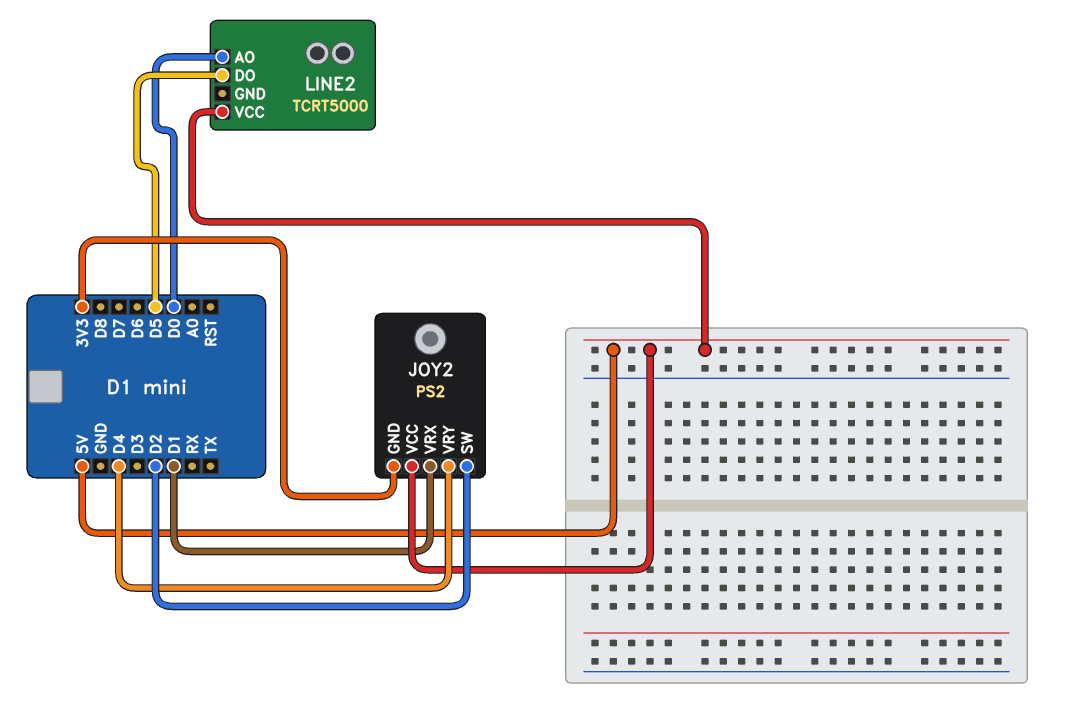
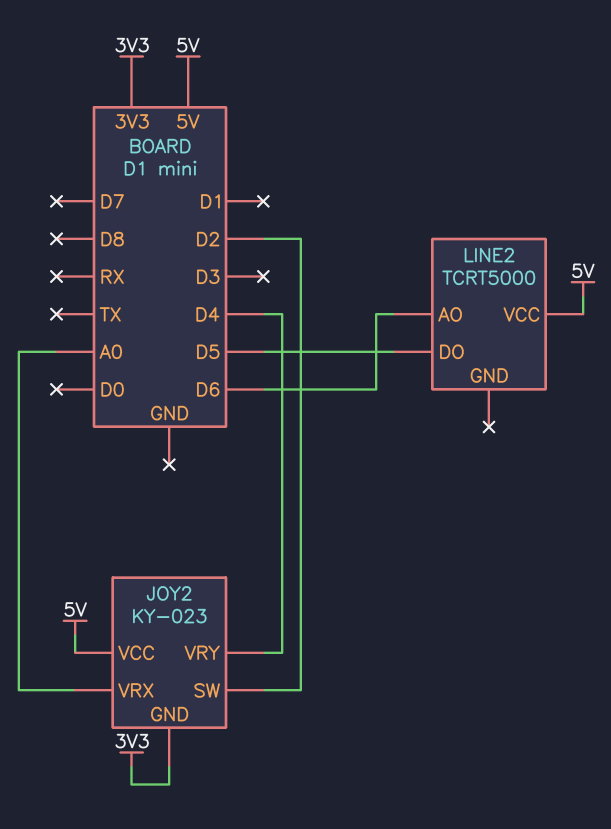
JOY2: PS2 -> KY-023
JOY2 pin VRX: D1 -> A0
LINE2 pin AO: D0 -> D6

